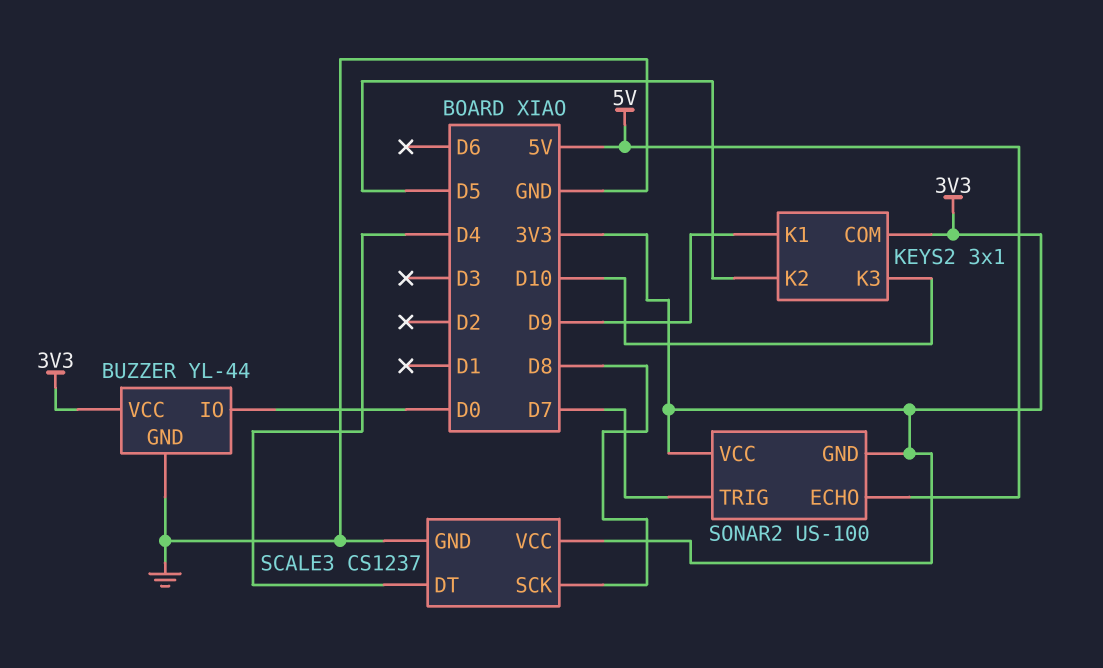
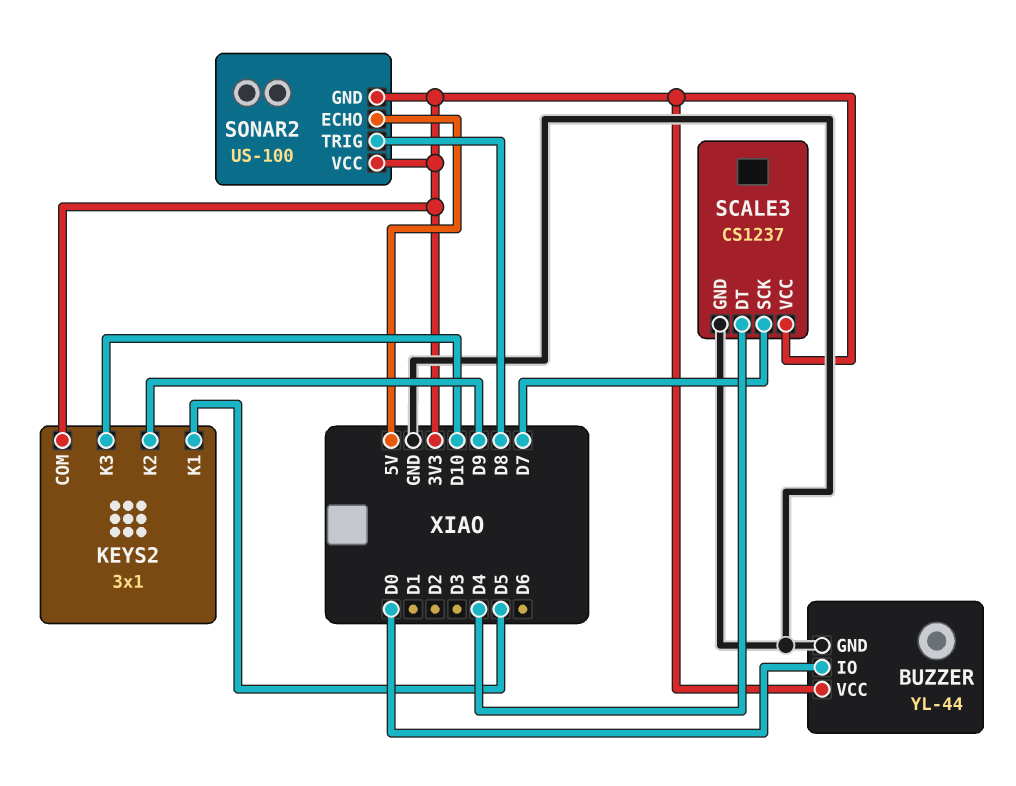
KEYS2 pin K1: D9 -> D5
KEYS2 pin K2: D5 -> D9
SCALE3 pin SCK: D8 -> D7
SONAR2 pin TRIG: D7 -> D8

